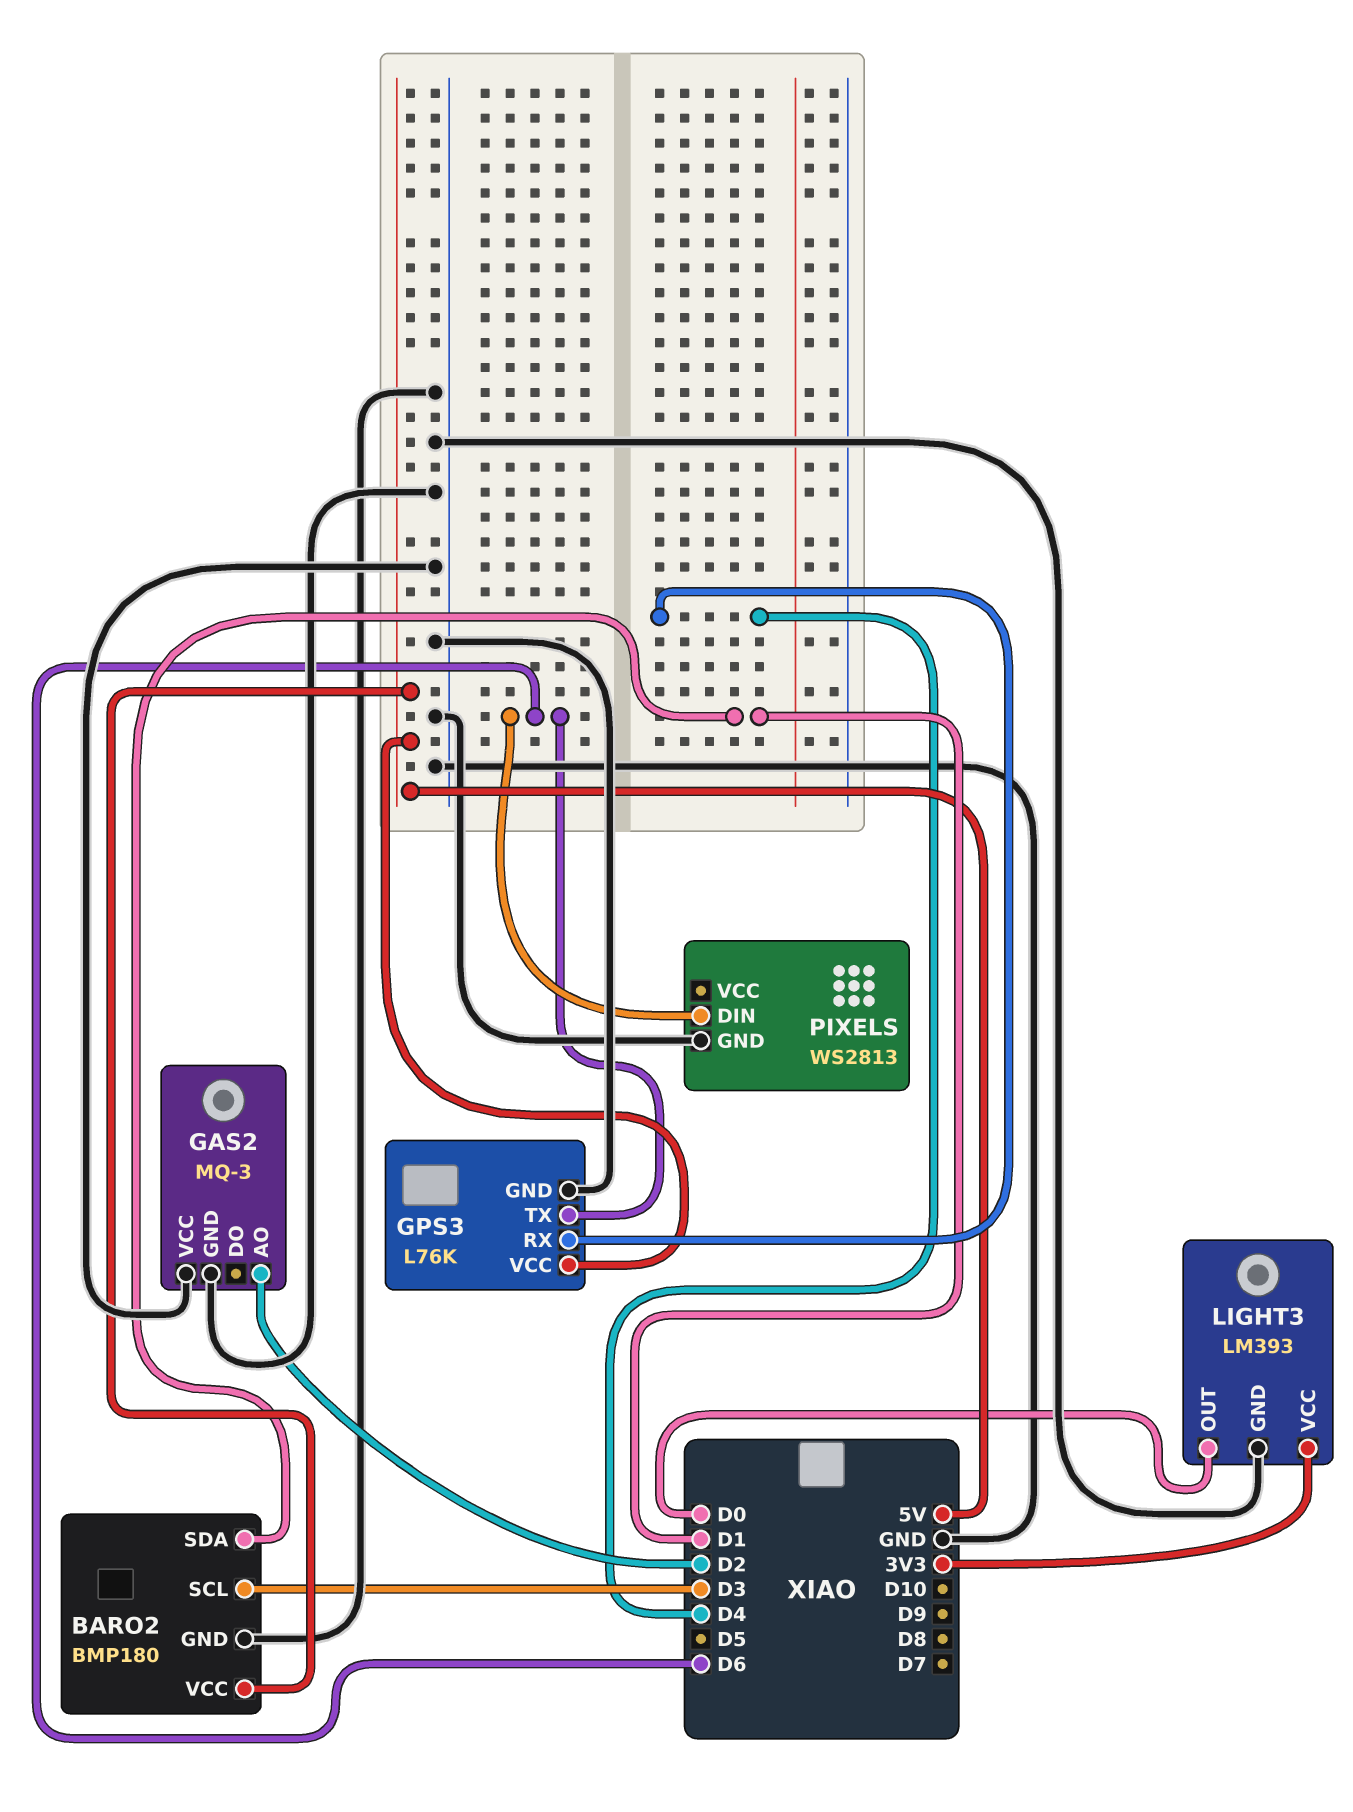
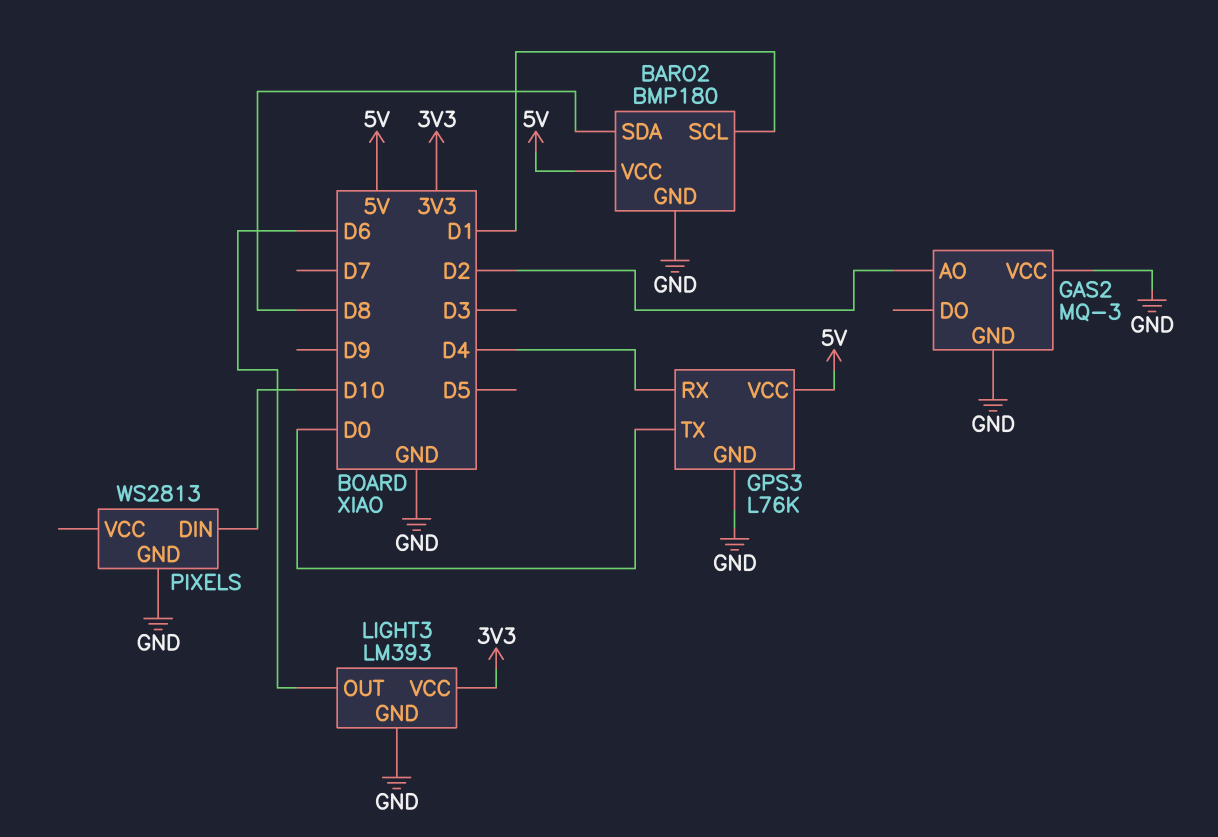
BARO2 pin SCL: D3 -> D1
BARO2 pin SDA: D1 -> D8
GPS3 pin TX: D6 -> D0
LIGHT3 pin OUT: D0 -> D6
PIXELS pin DIN: D6 -> D10

